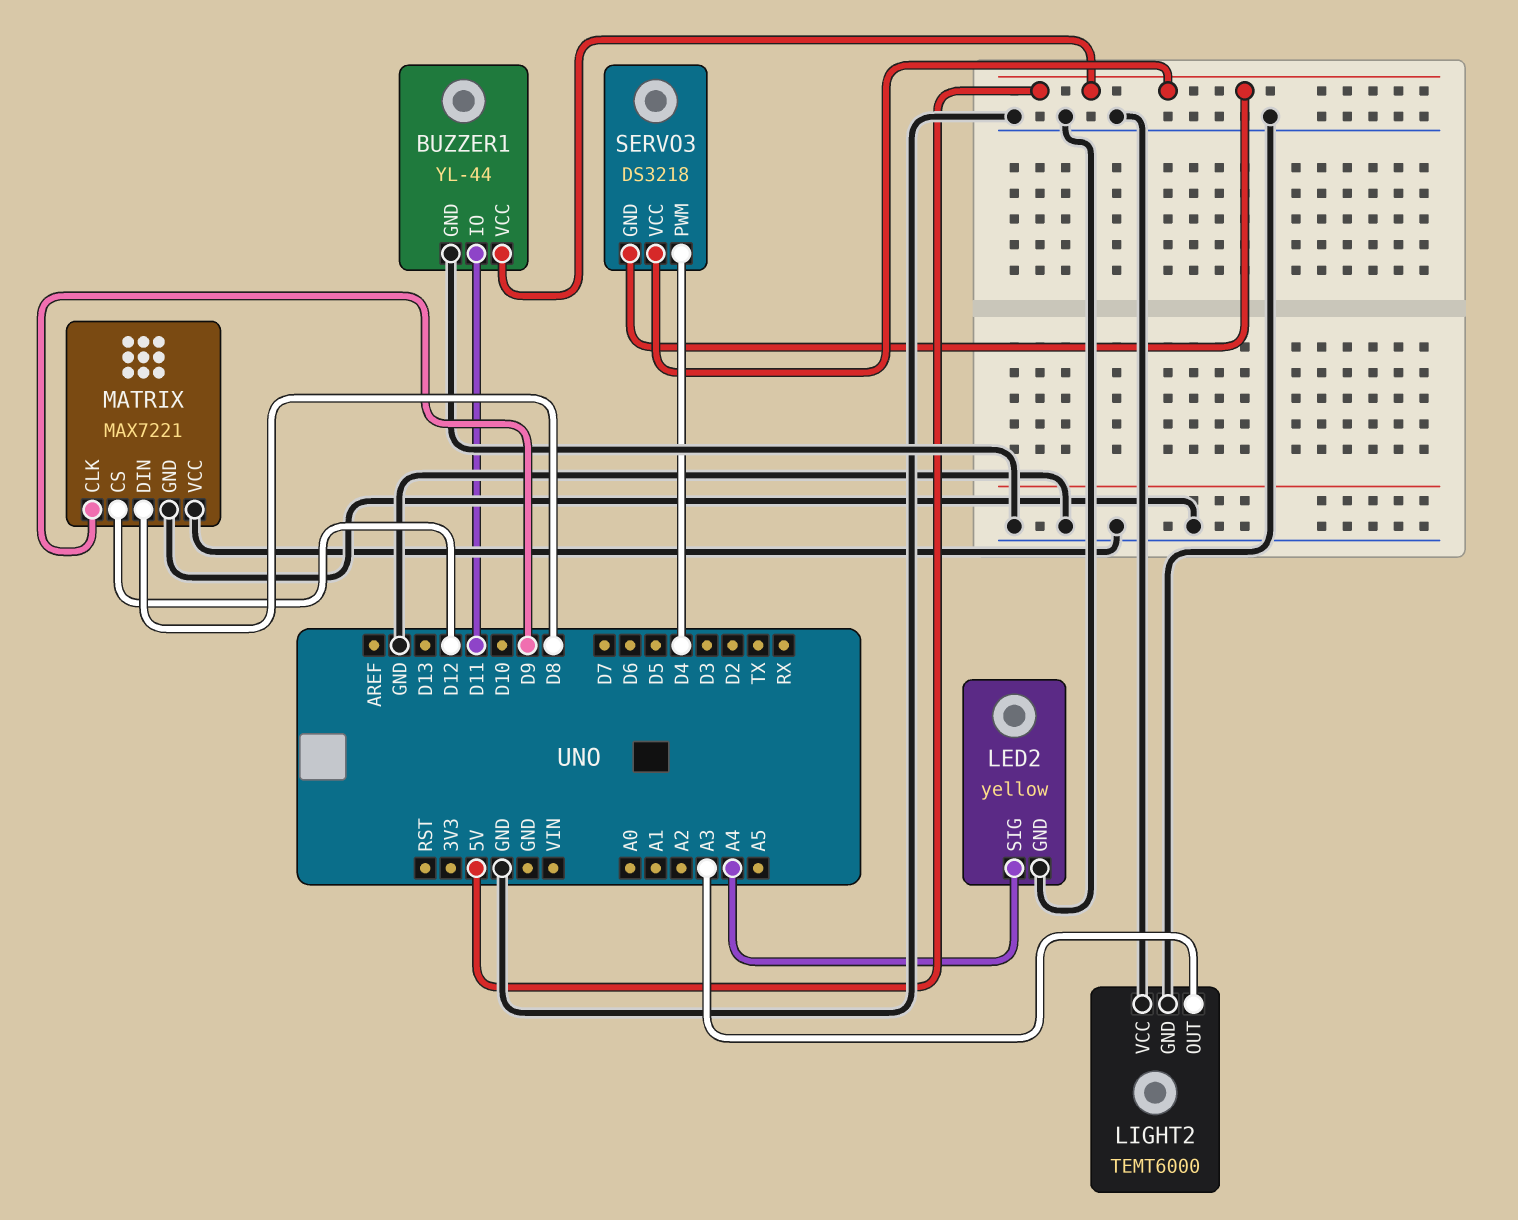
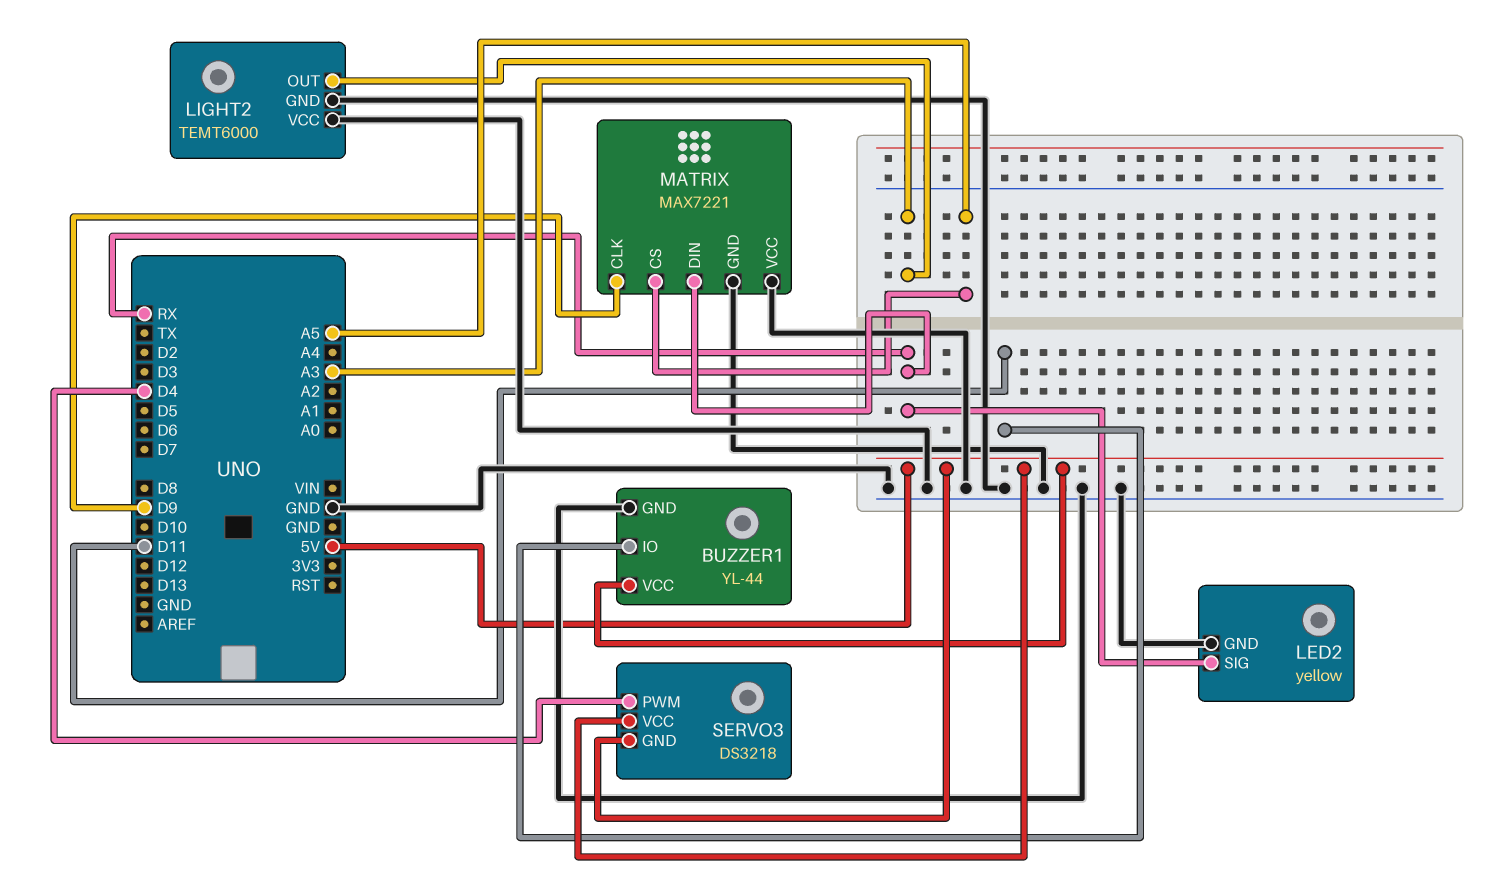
LED2 pin SIG: A4 -> RX
MATRIX pin CS: D12 -> A5
MATRIX pin DIN: D8 -> RX

